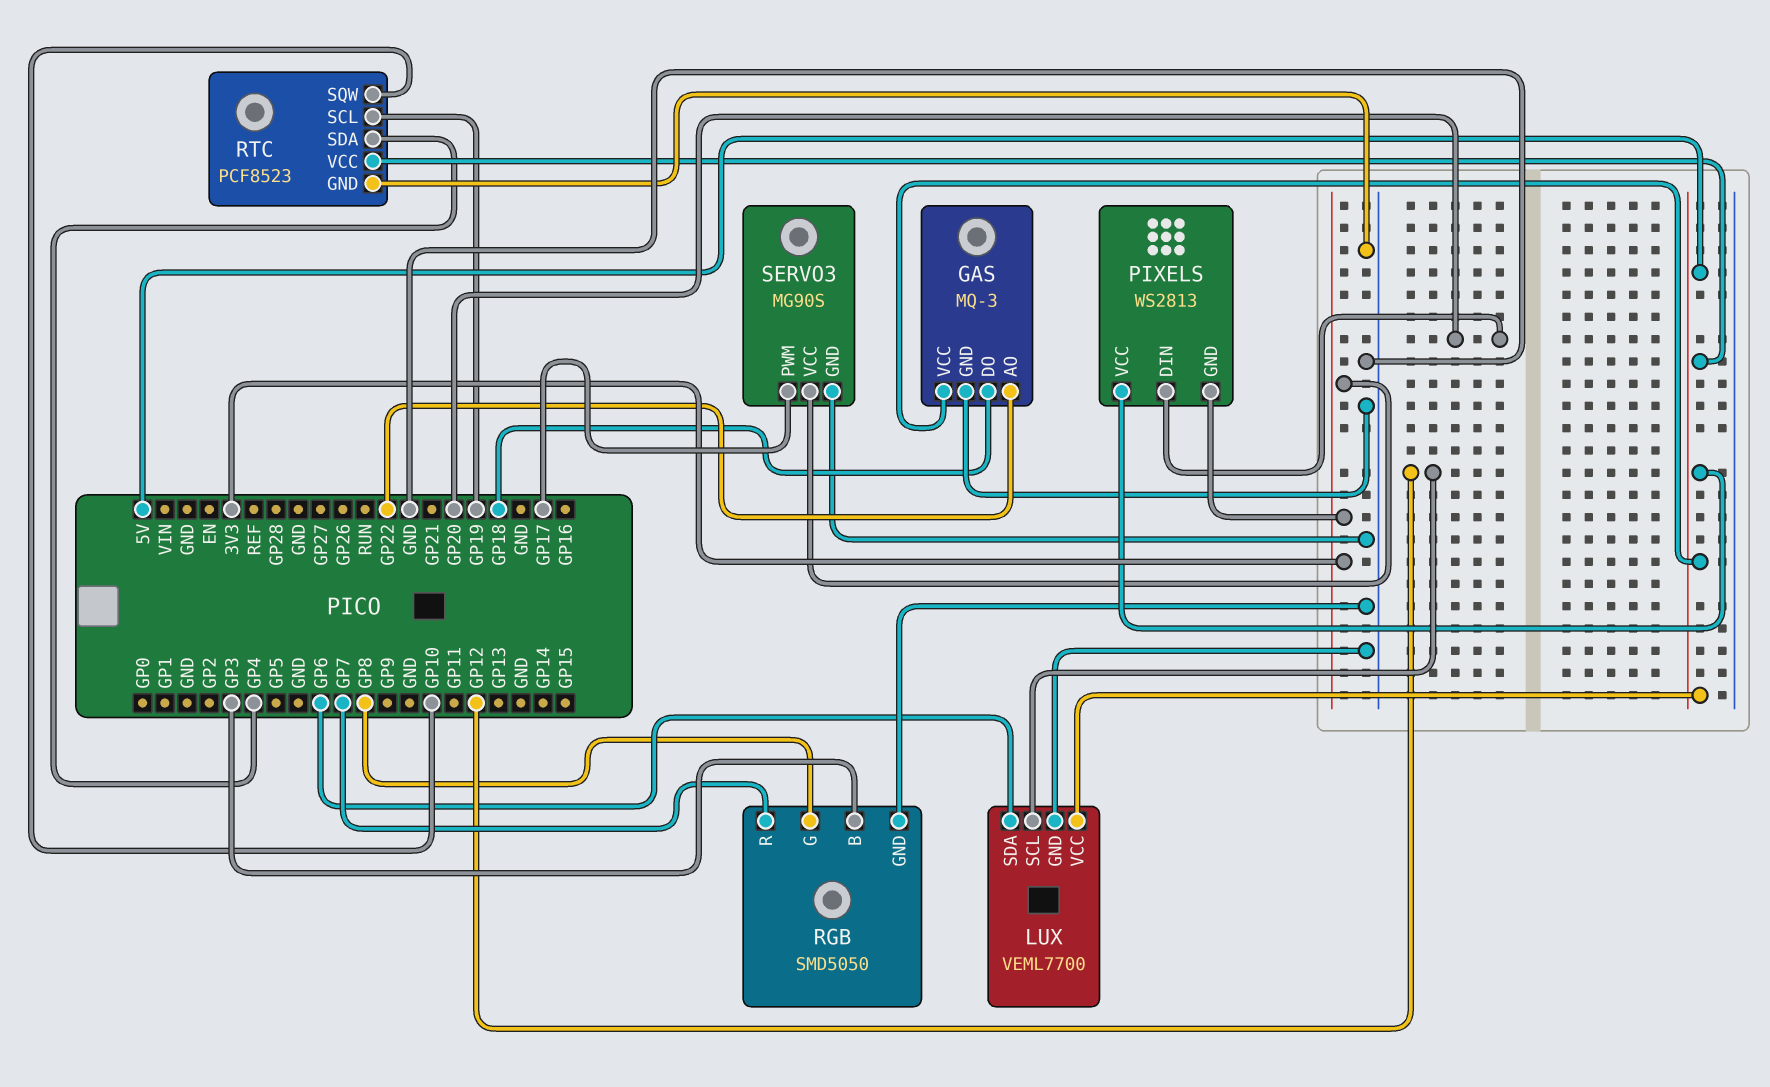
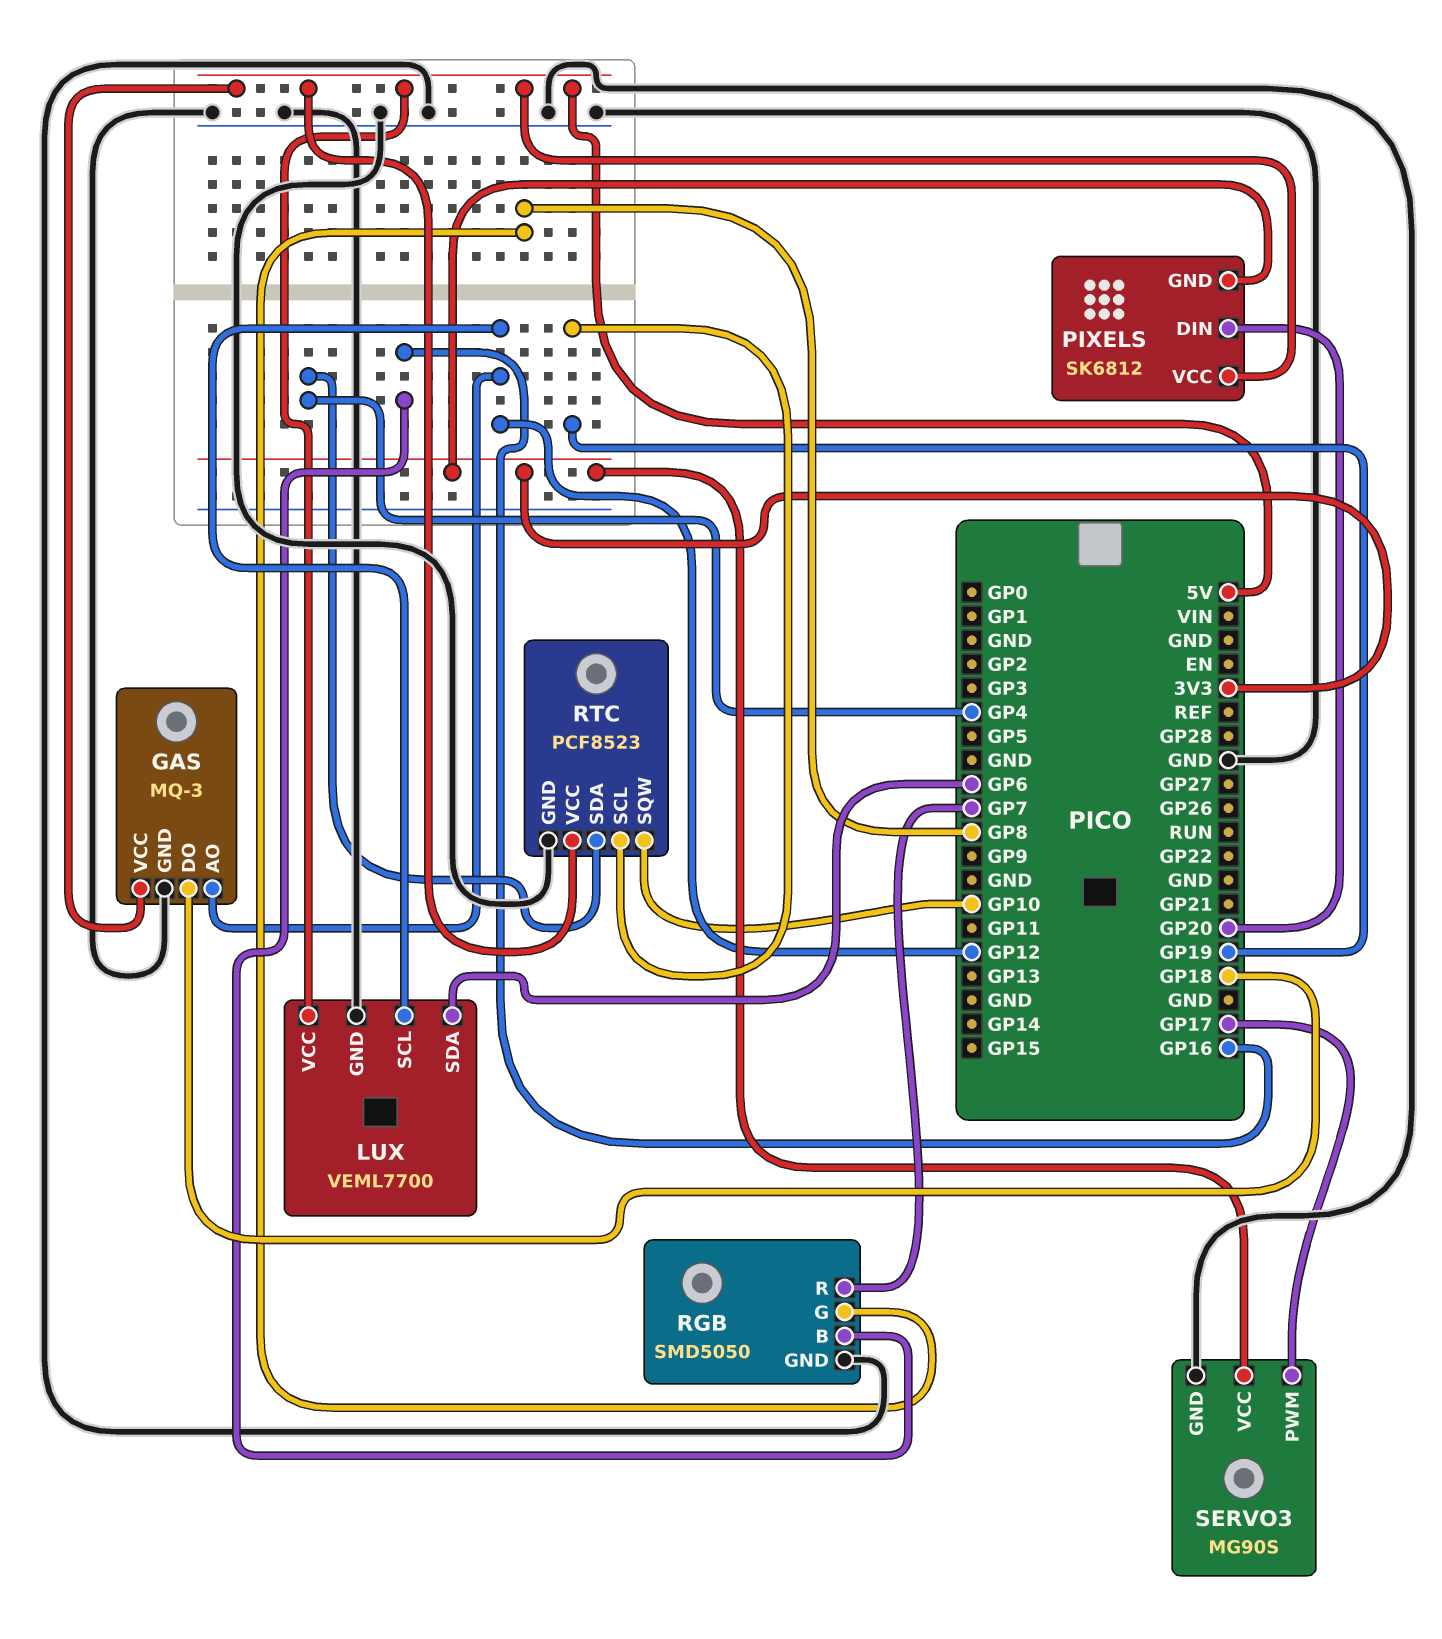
GAS pin AO: GP22 -> GP12
PIXELS: WS2813 -> SK6812
RGB pin B: GP3 -> GP16

